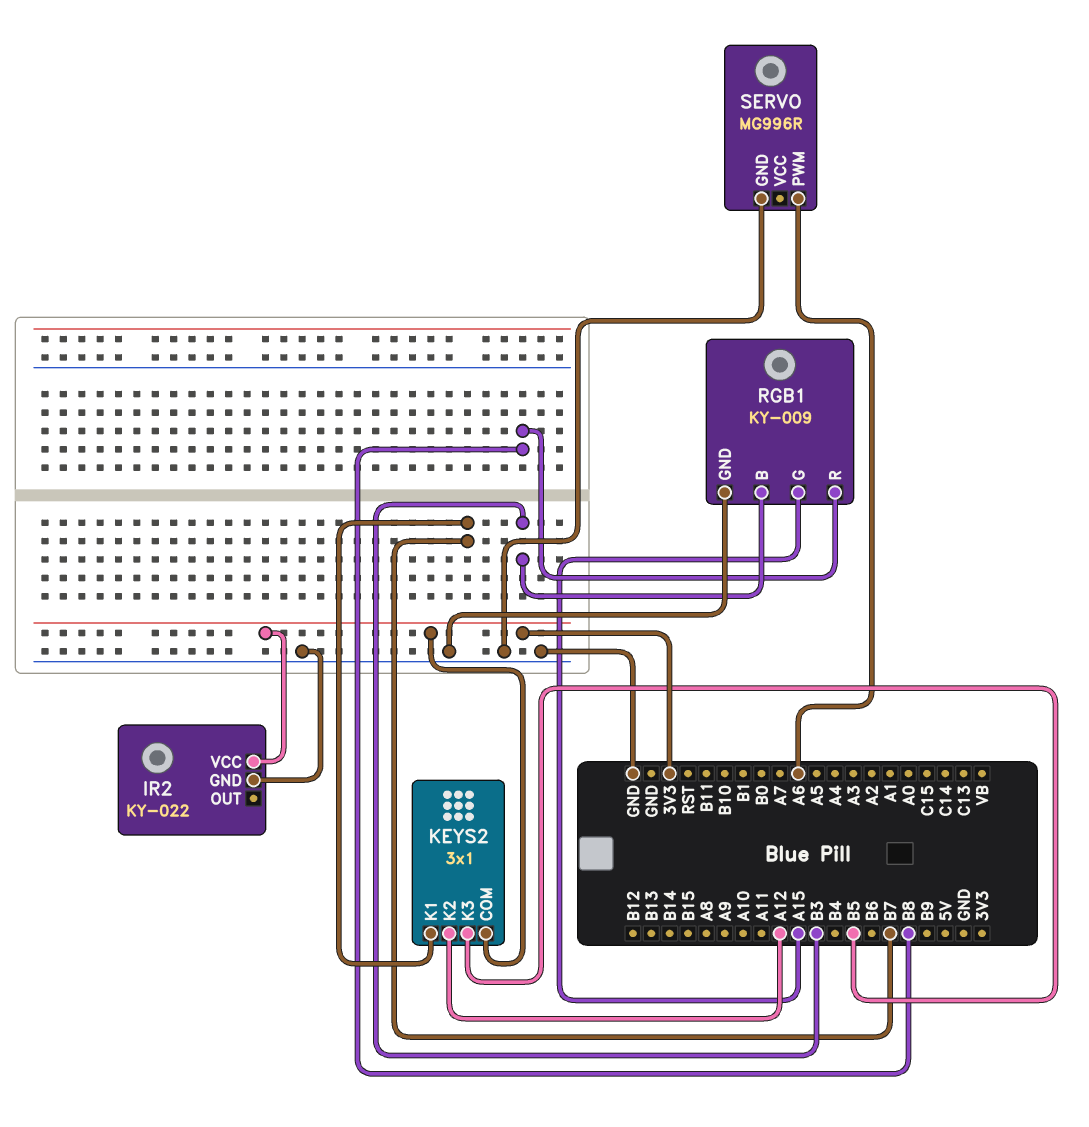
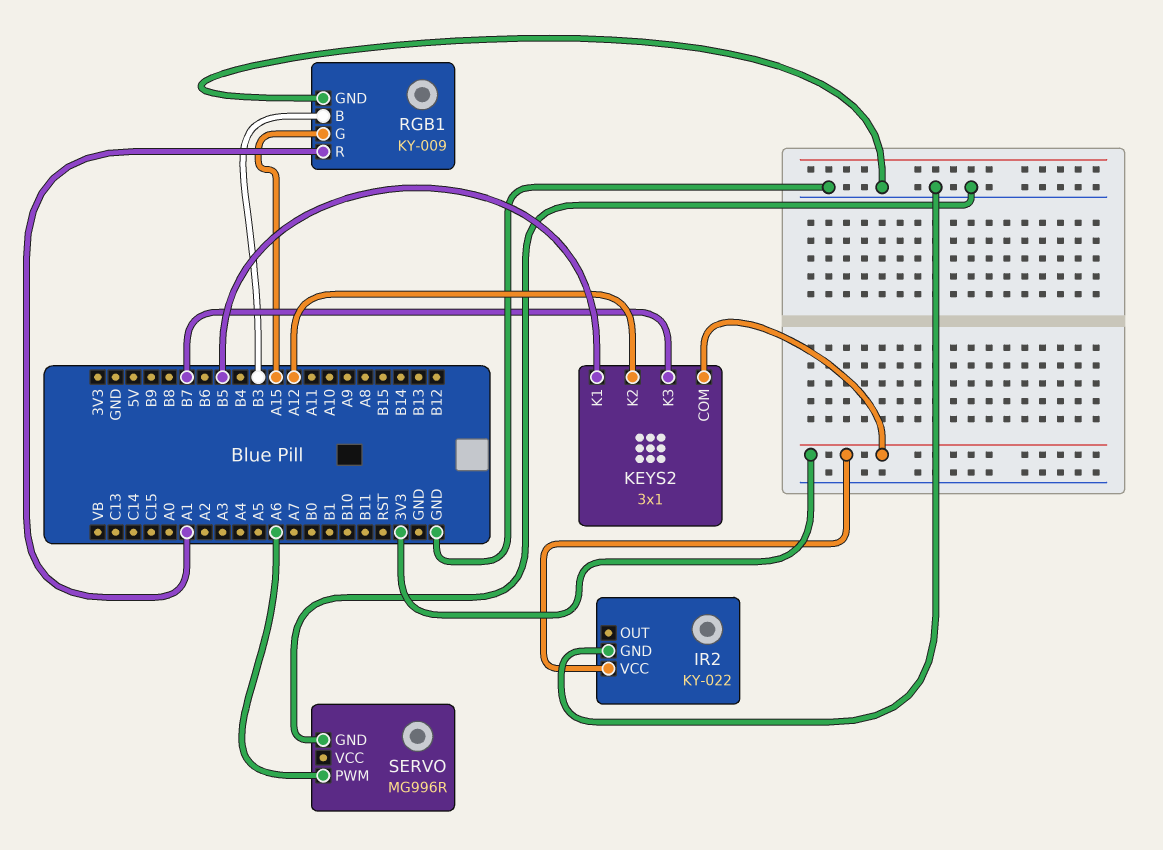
KEYS2 pin K1: B7 -> B5
KEYS2 pin K3: B5 -> B7
RGB1 pin R: B8 -> A1

